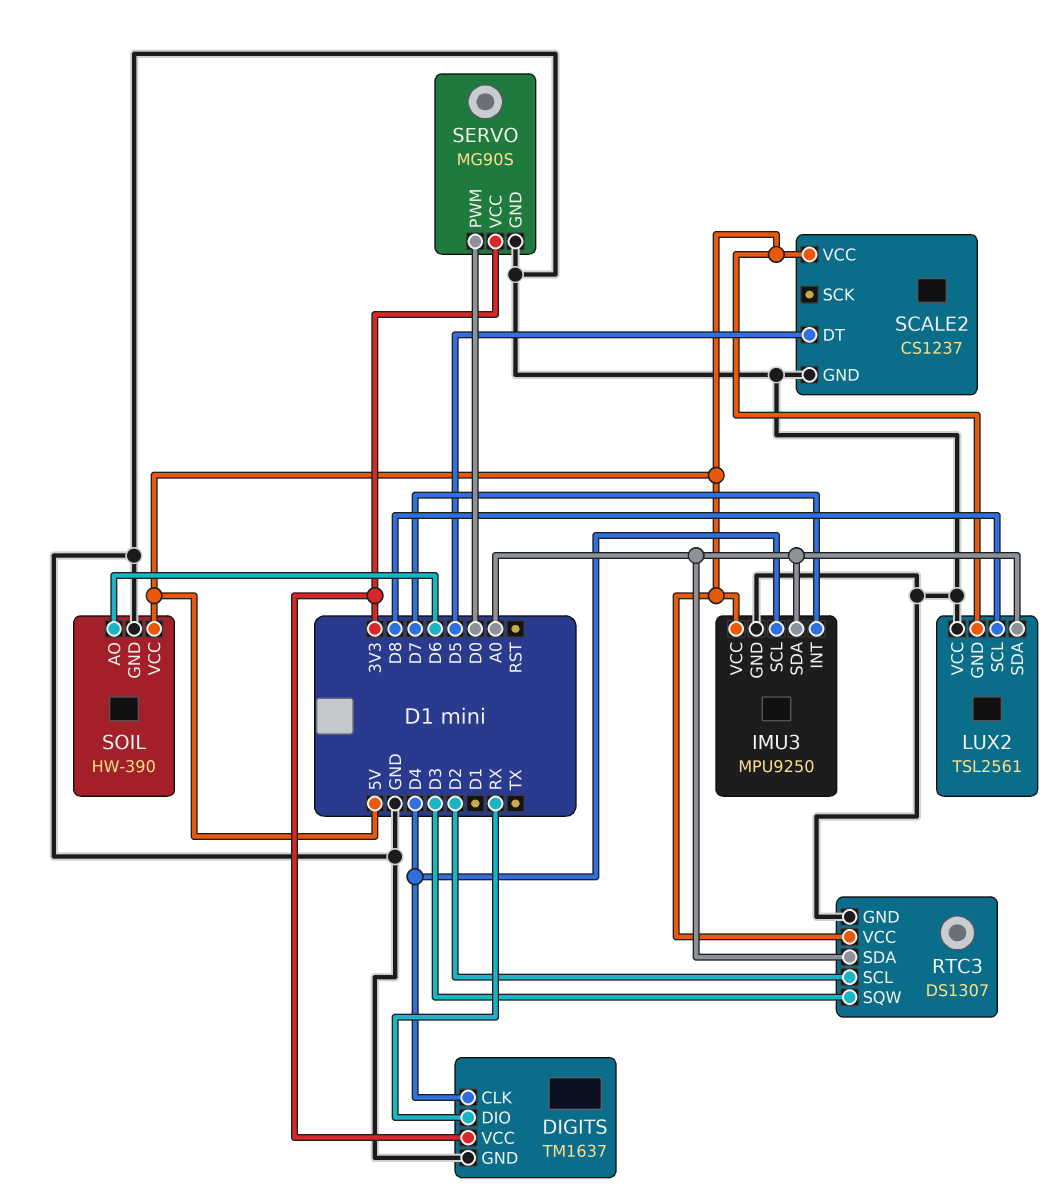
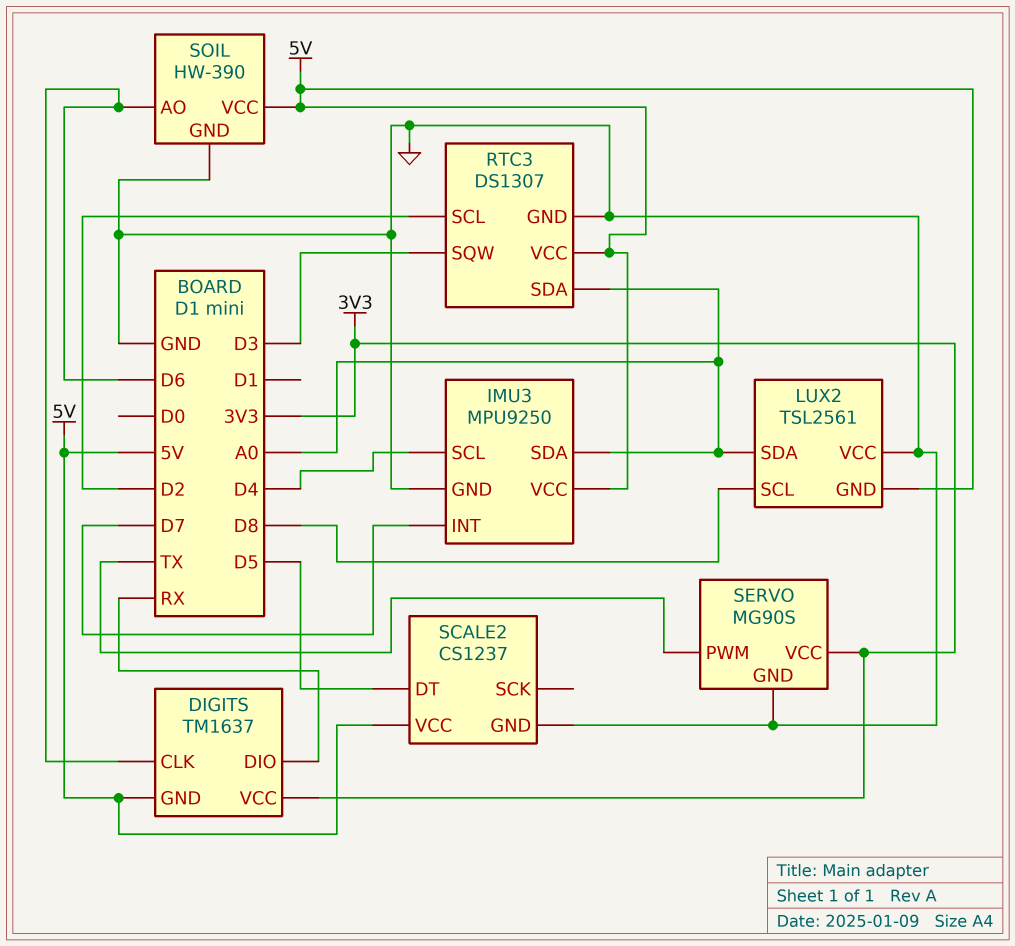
DIGITS pin CLK: D4 -> D6
DIGITS pin GND: GND -> 5V
SERVO pin PWM: D0 -> TX

